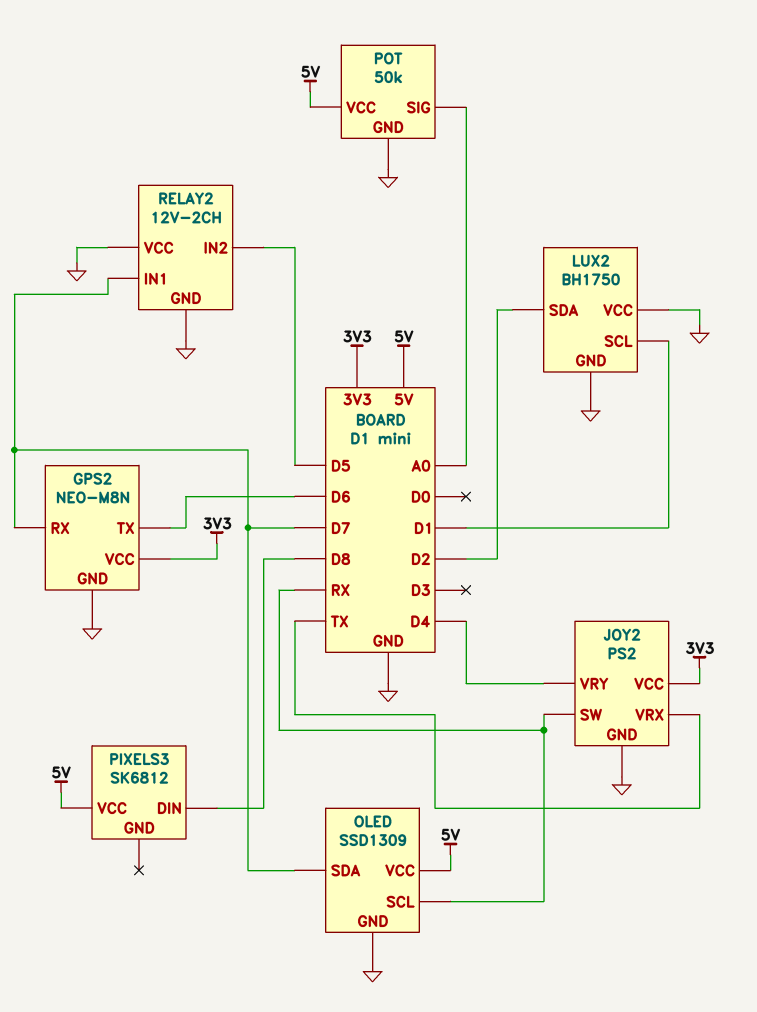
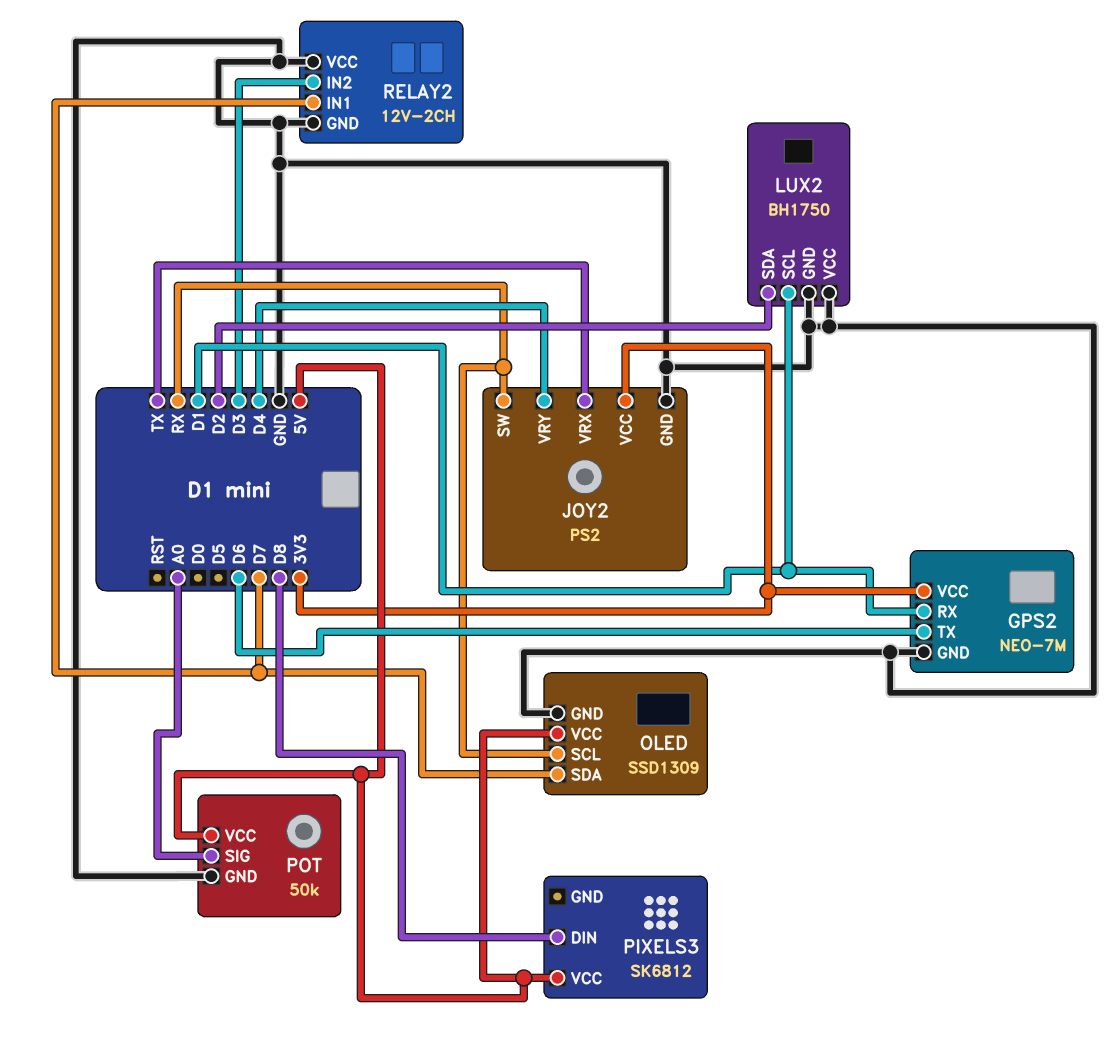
GPS2: NEO-M8N -> NEO-7M
GPS2 pin RX: D7 -> D1
RELAY2 pin IN2: D5 -> D3

